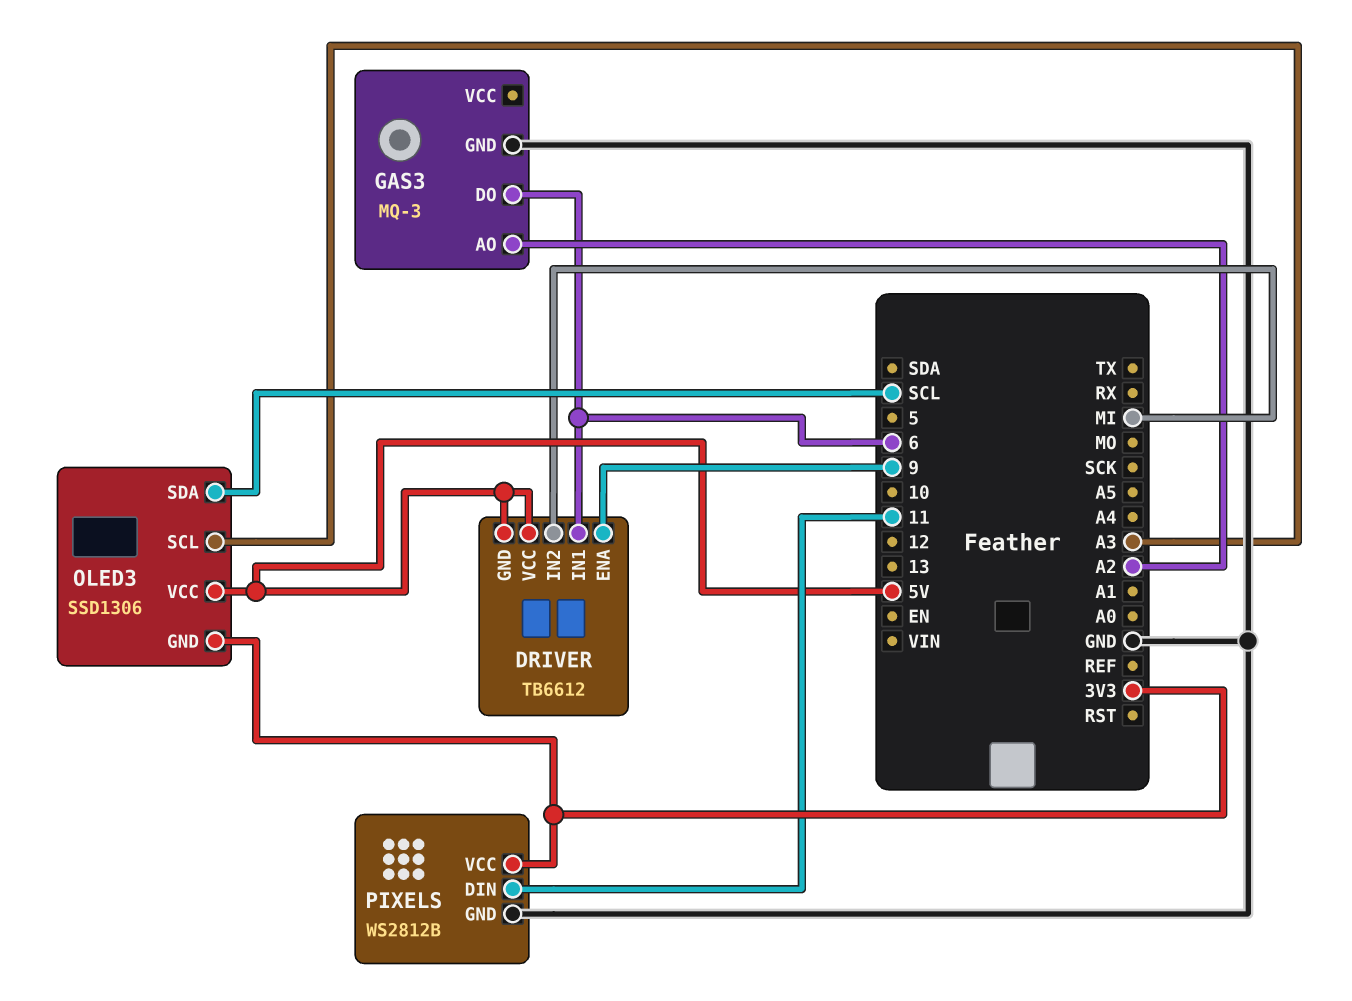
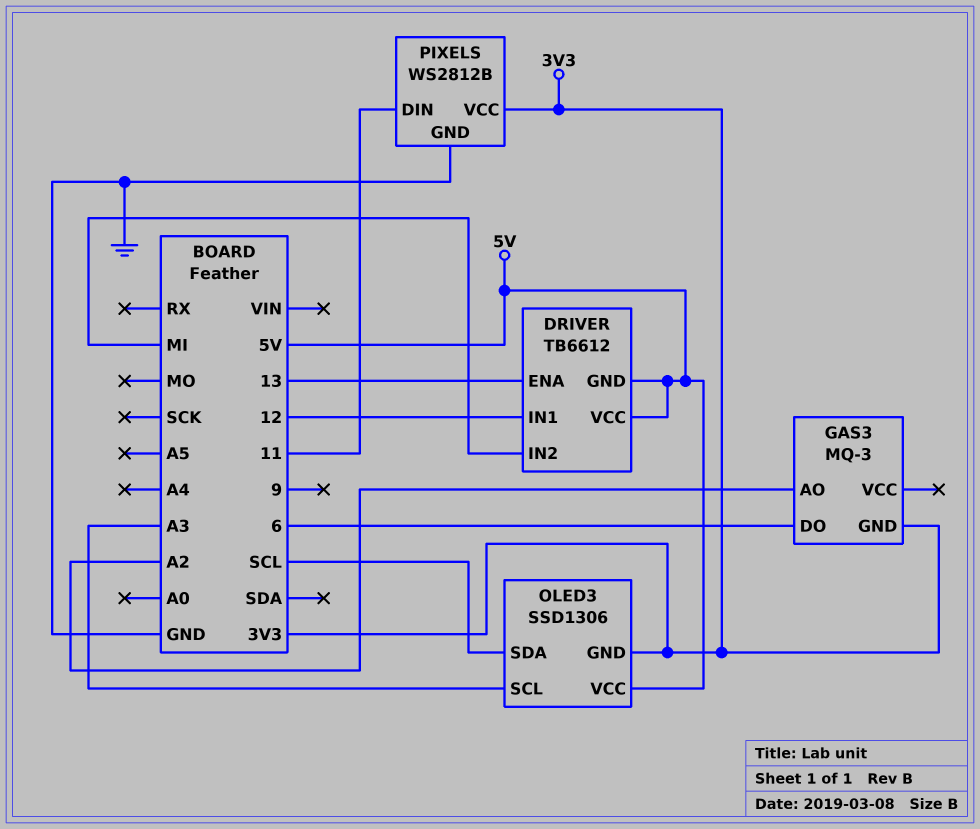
DRIVER pin ENA: 9 -> 13
DRIVER pin IN1: 6 -> 12
GAS3 pin GND: GND -> 3V3

